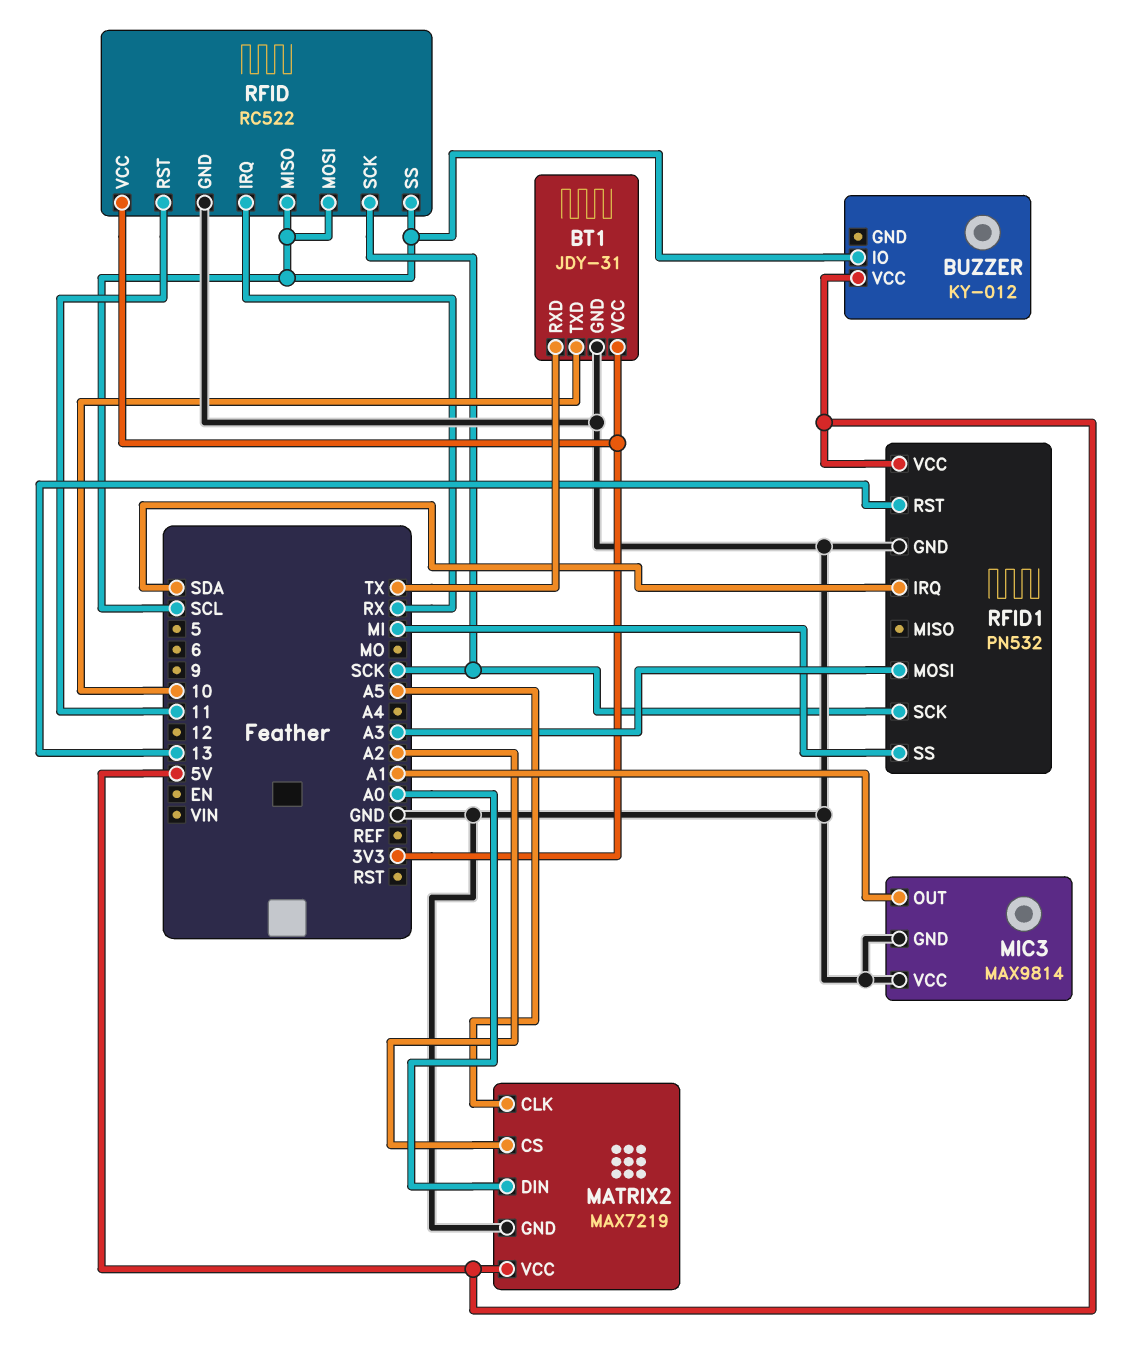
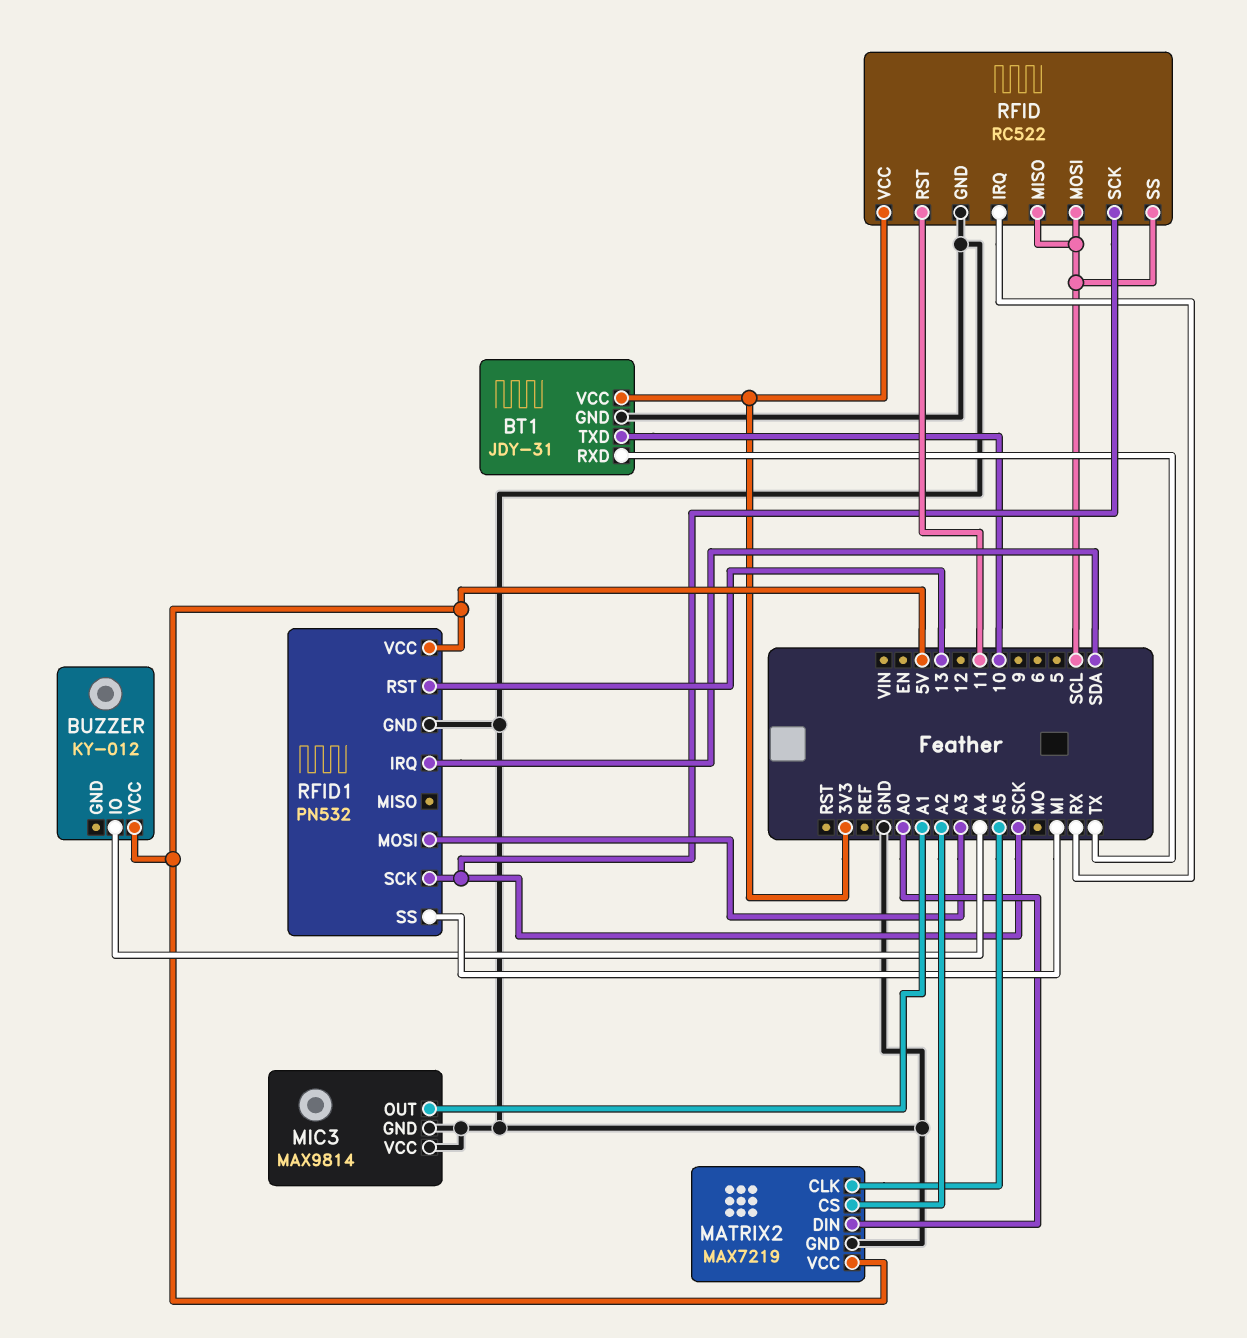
BUZZER pin IO: SCL -> A4

